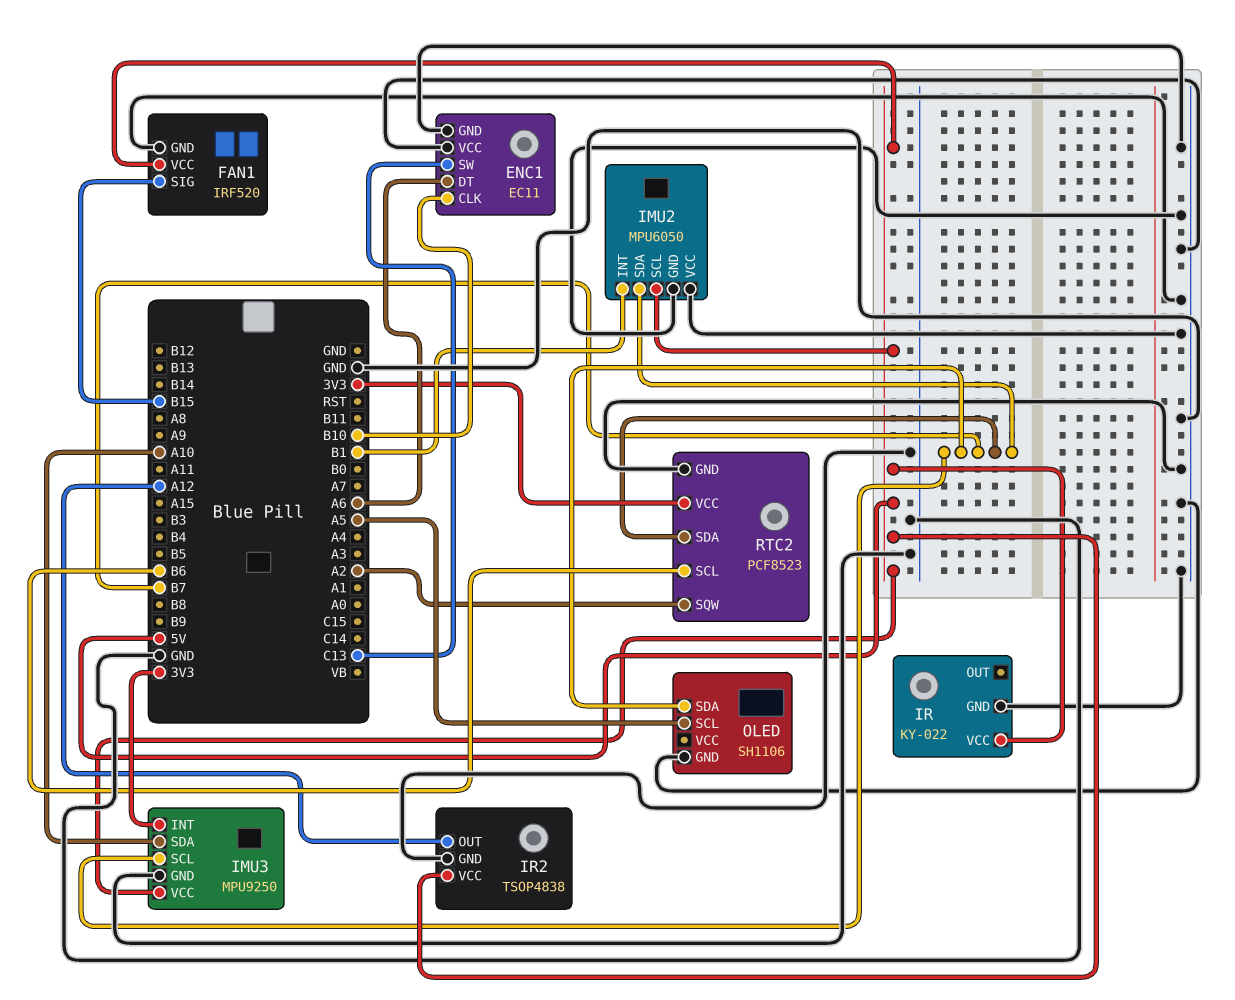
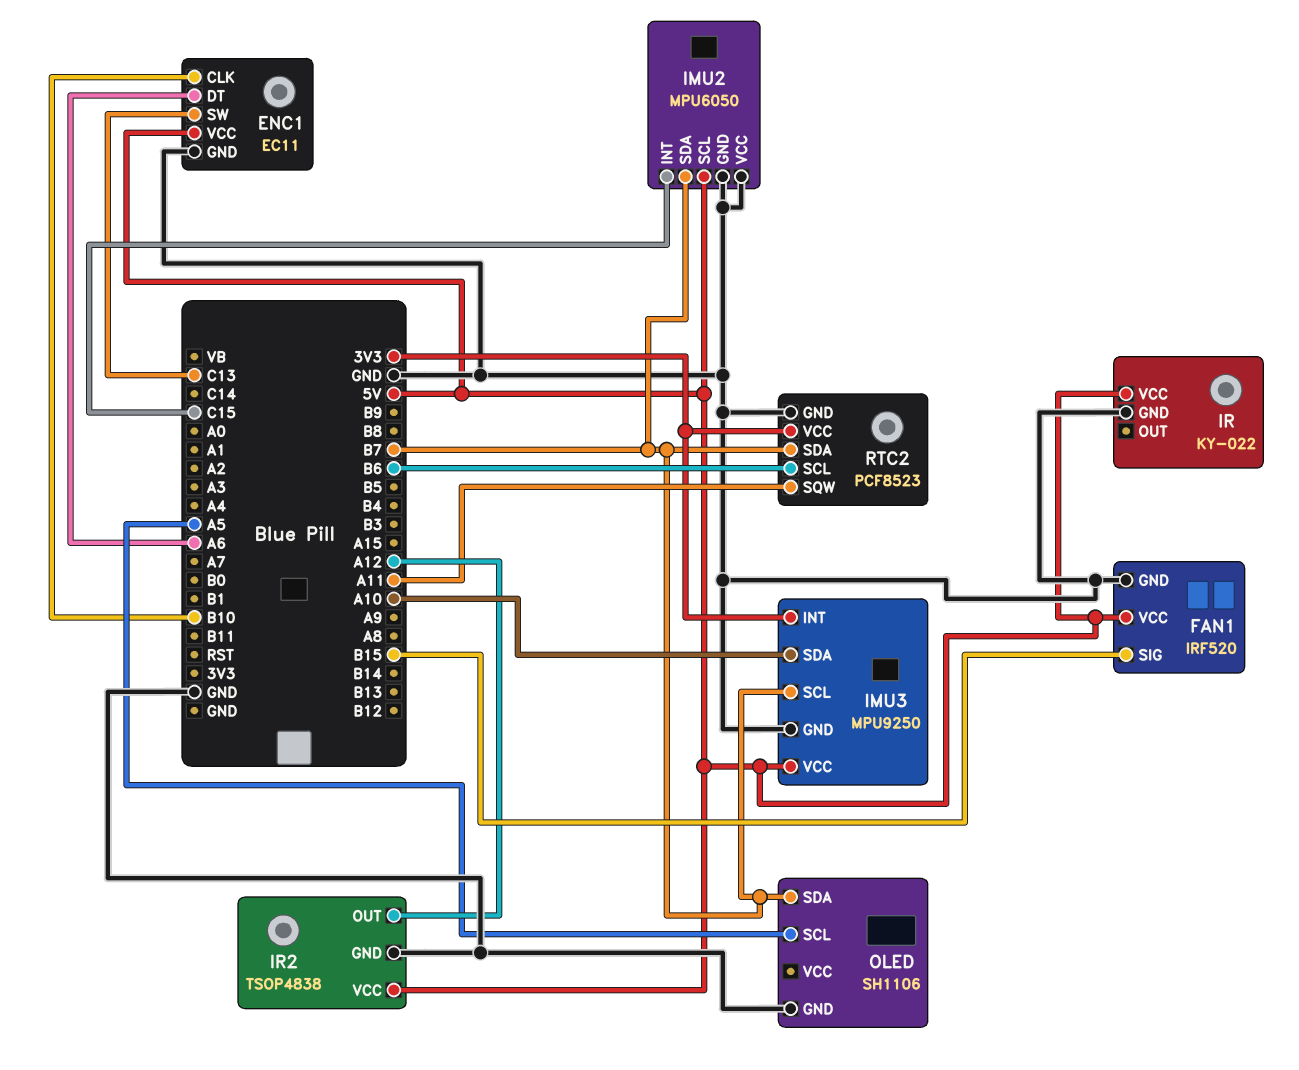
ENC1 pin VCC: GND -> 5V
IMU2 pin INT: B1 -> C15
RTC2 pin SQW: A2 -> A11

